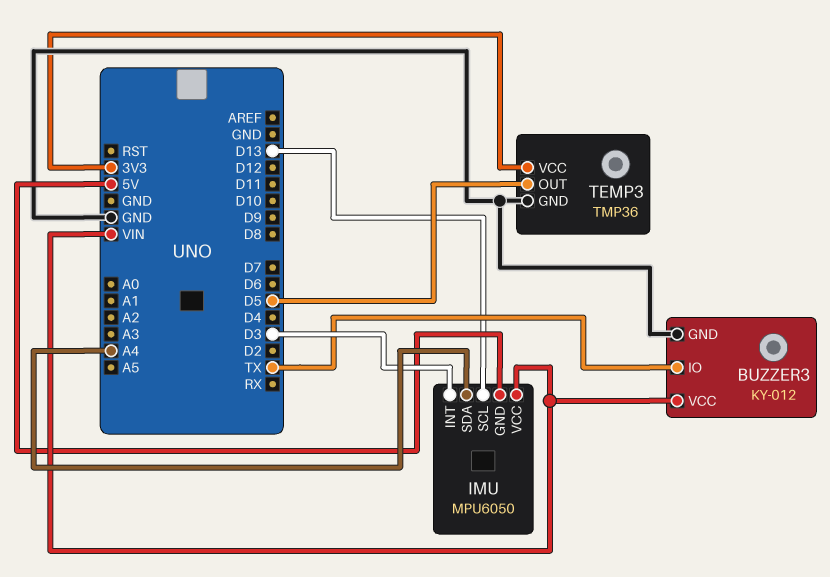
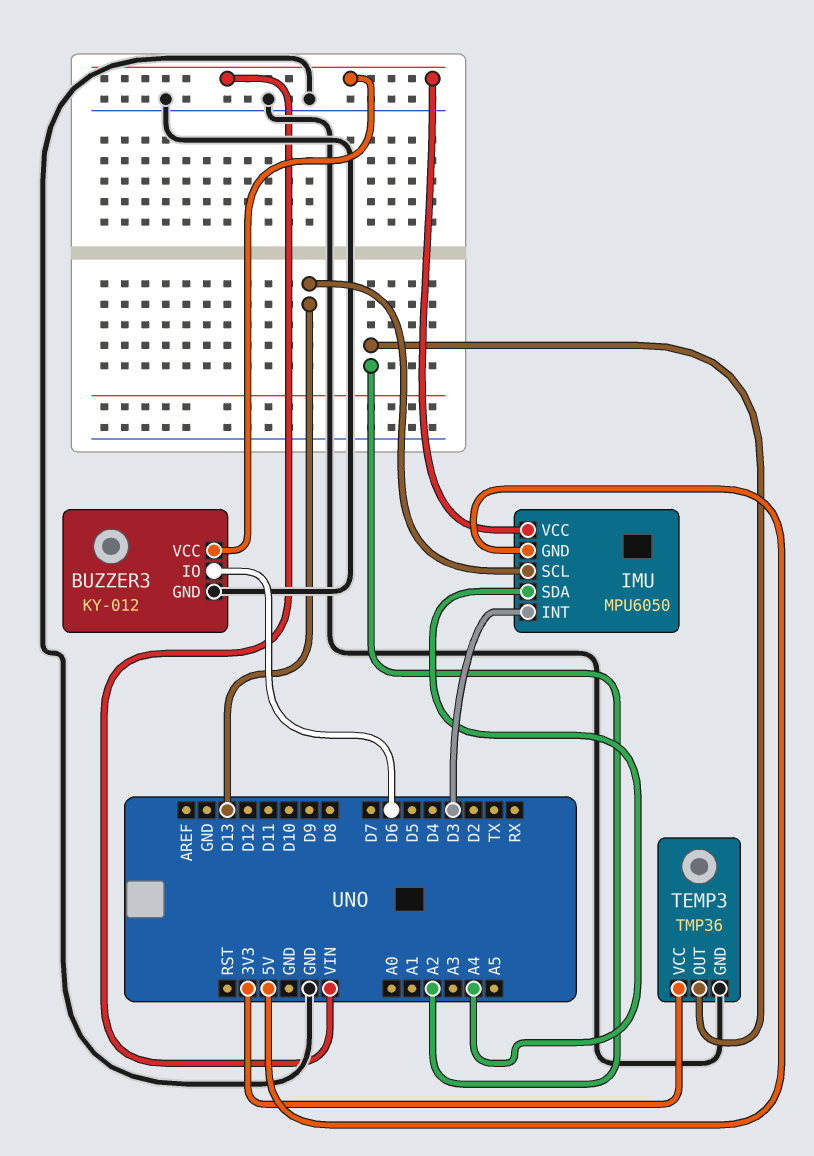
BUZZER3 pin IO: TX -> D6
TEMP3 pin OUT: D5 -> A2

